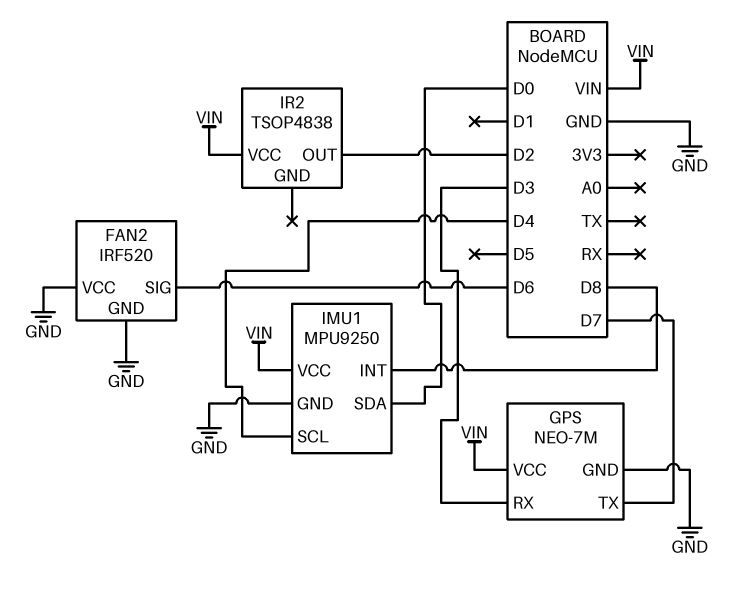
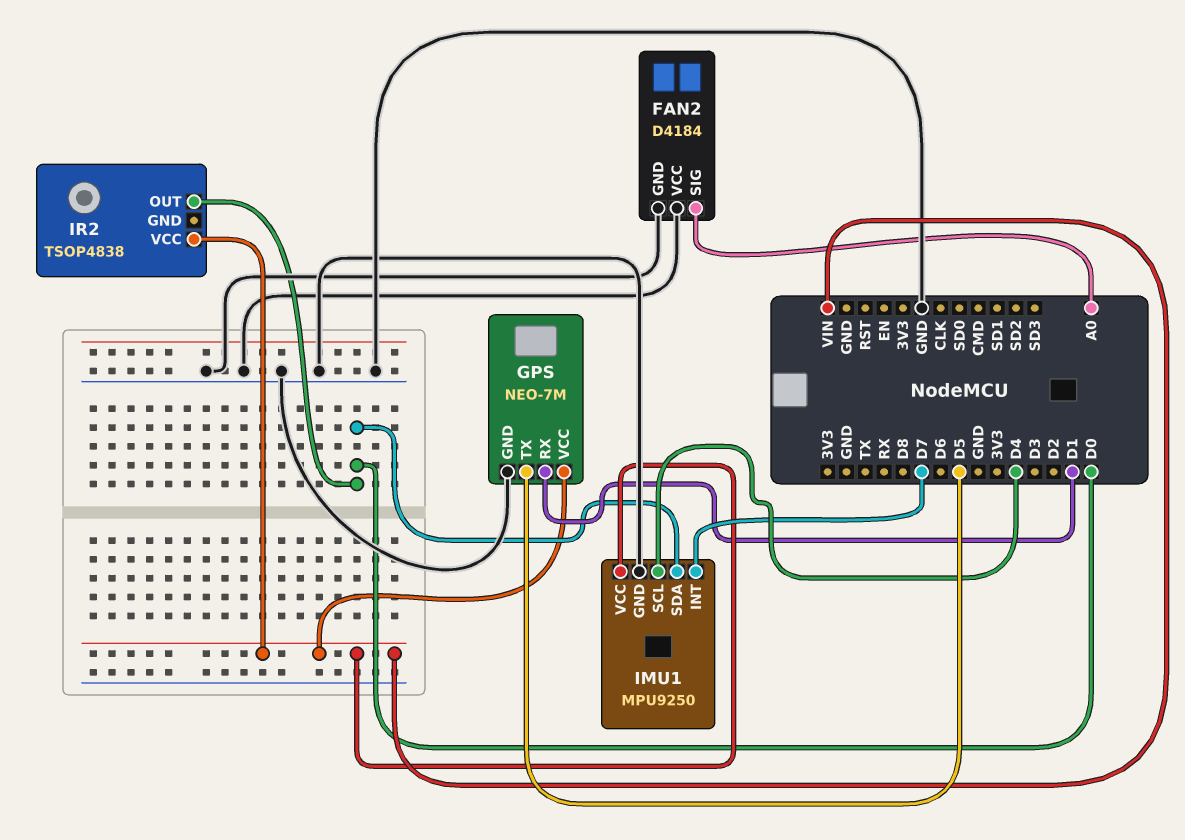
FAN2: IRF520 -> D4184
FAN2 pin SIG: D6 -> A0
GPS pin RX: D3 -> D1
GPS pin TX: D7 -> D5
IMU1 pin INT: D8 -> D7
IR2 pin OUT: D2 -> D0

